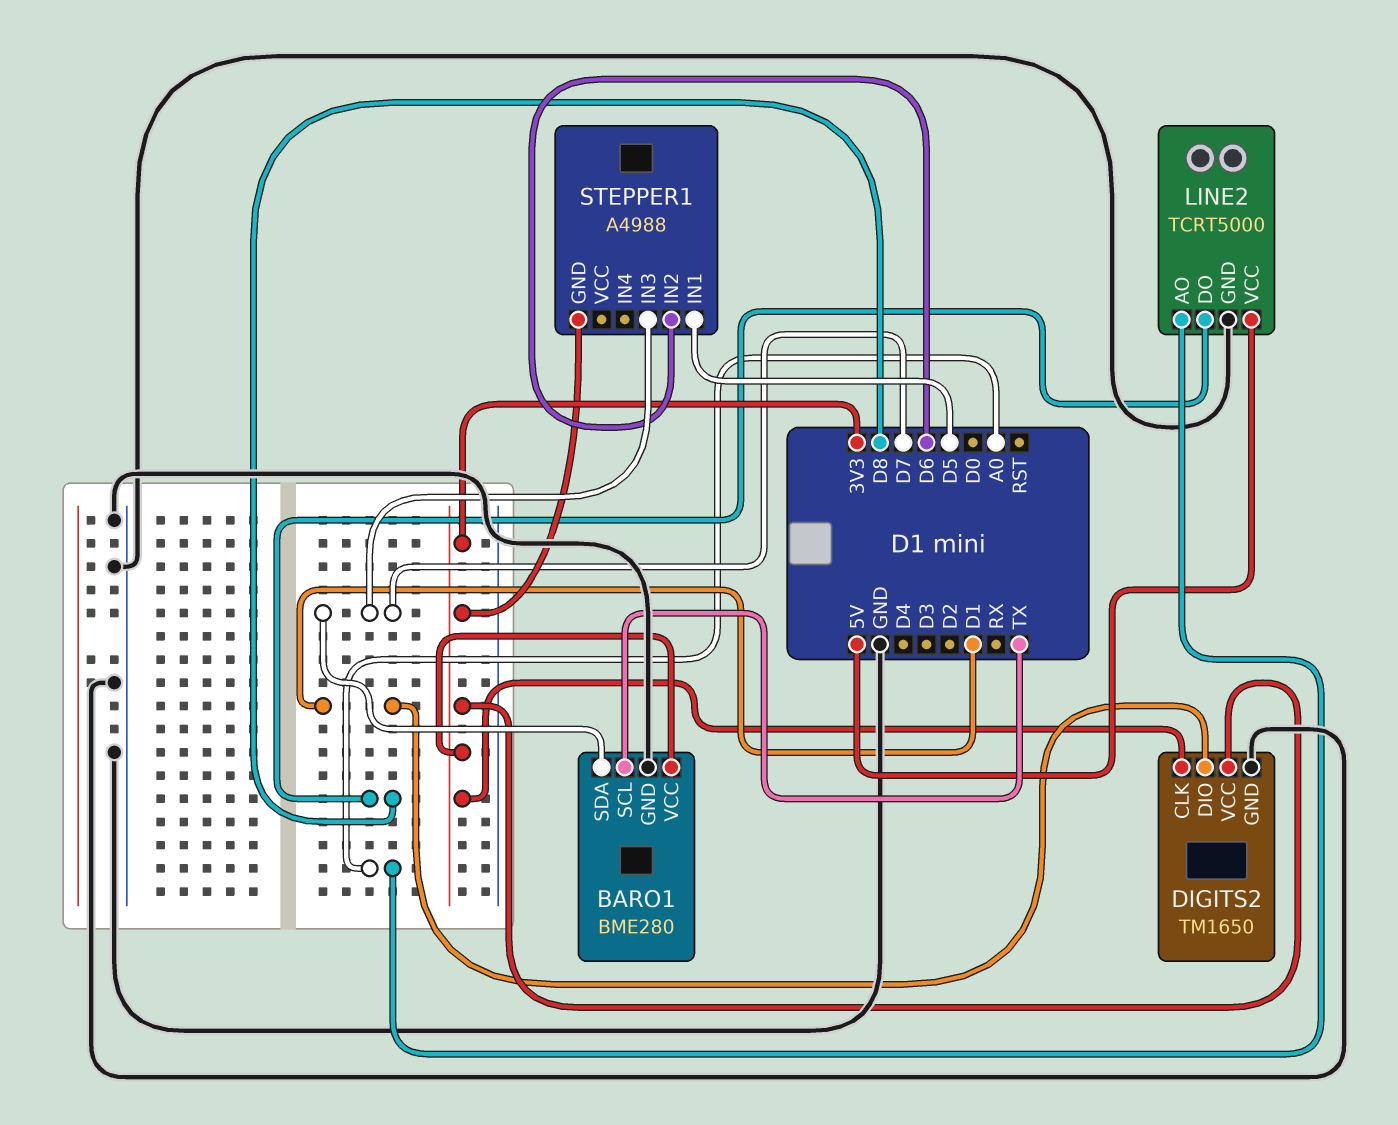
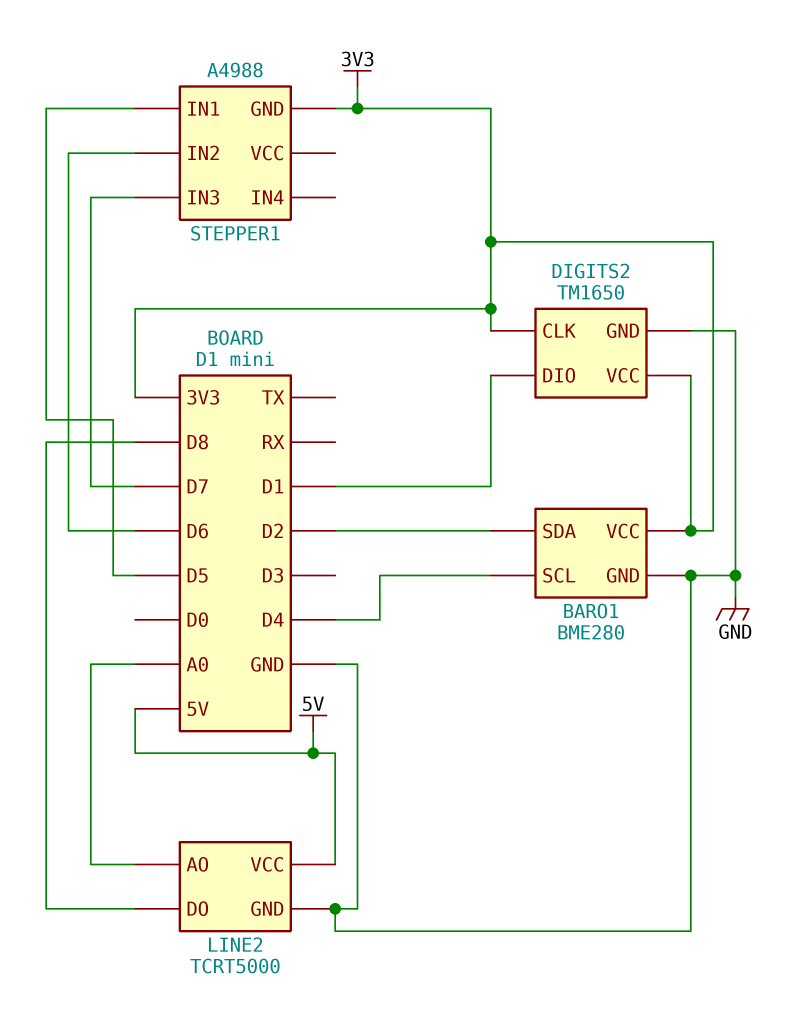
BARO1 pin SCL: TX -> D4
BARO1 pin SDA: D7 -> D2

